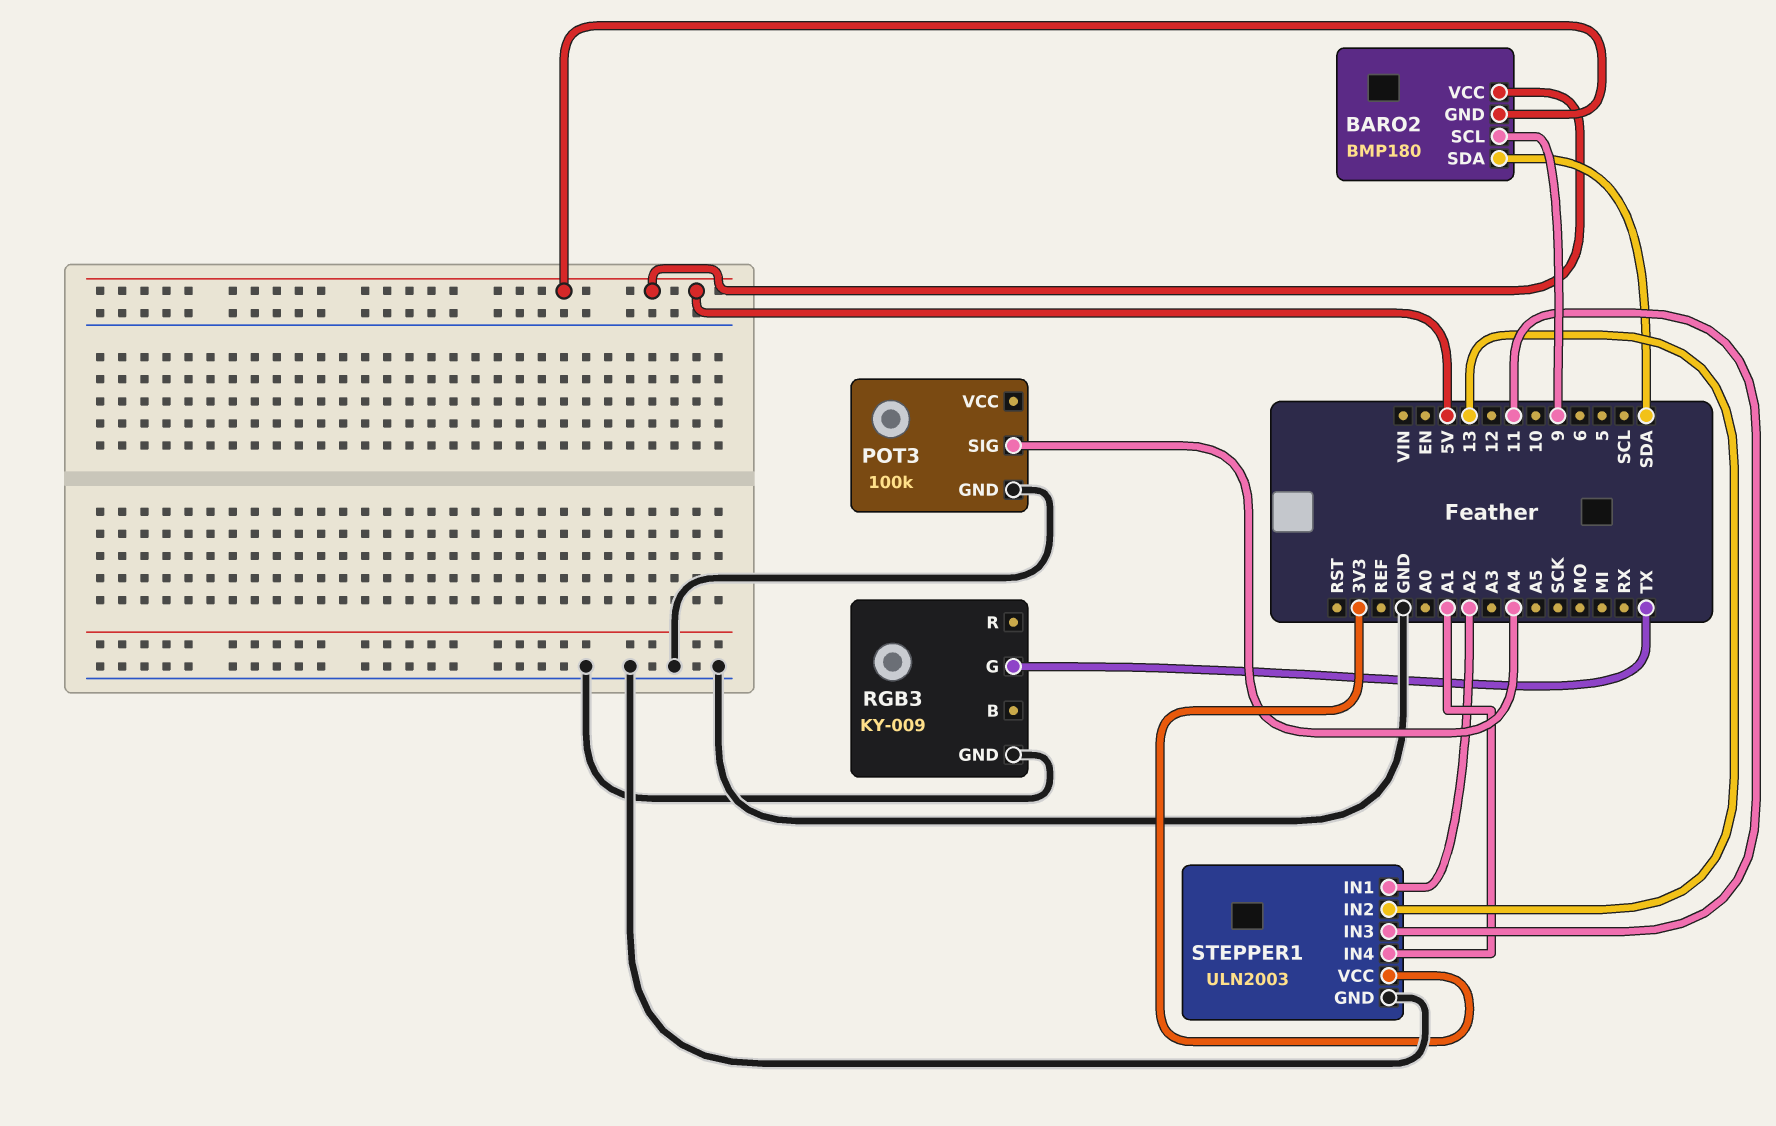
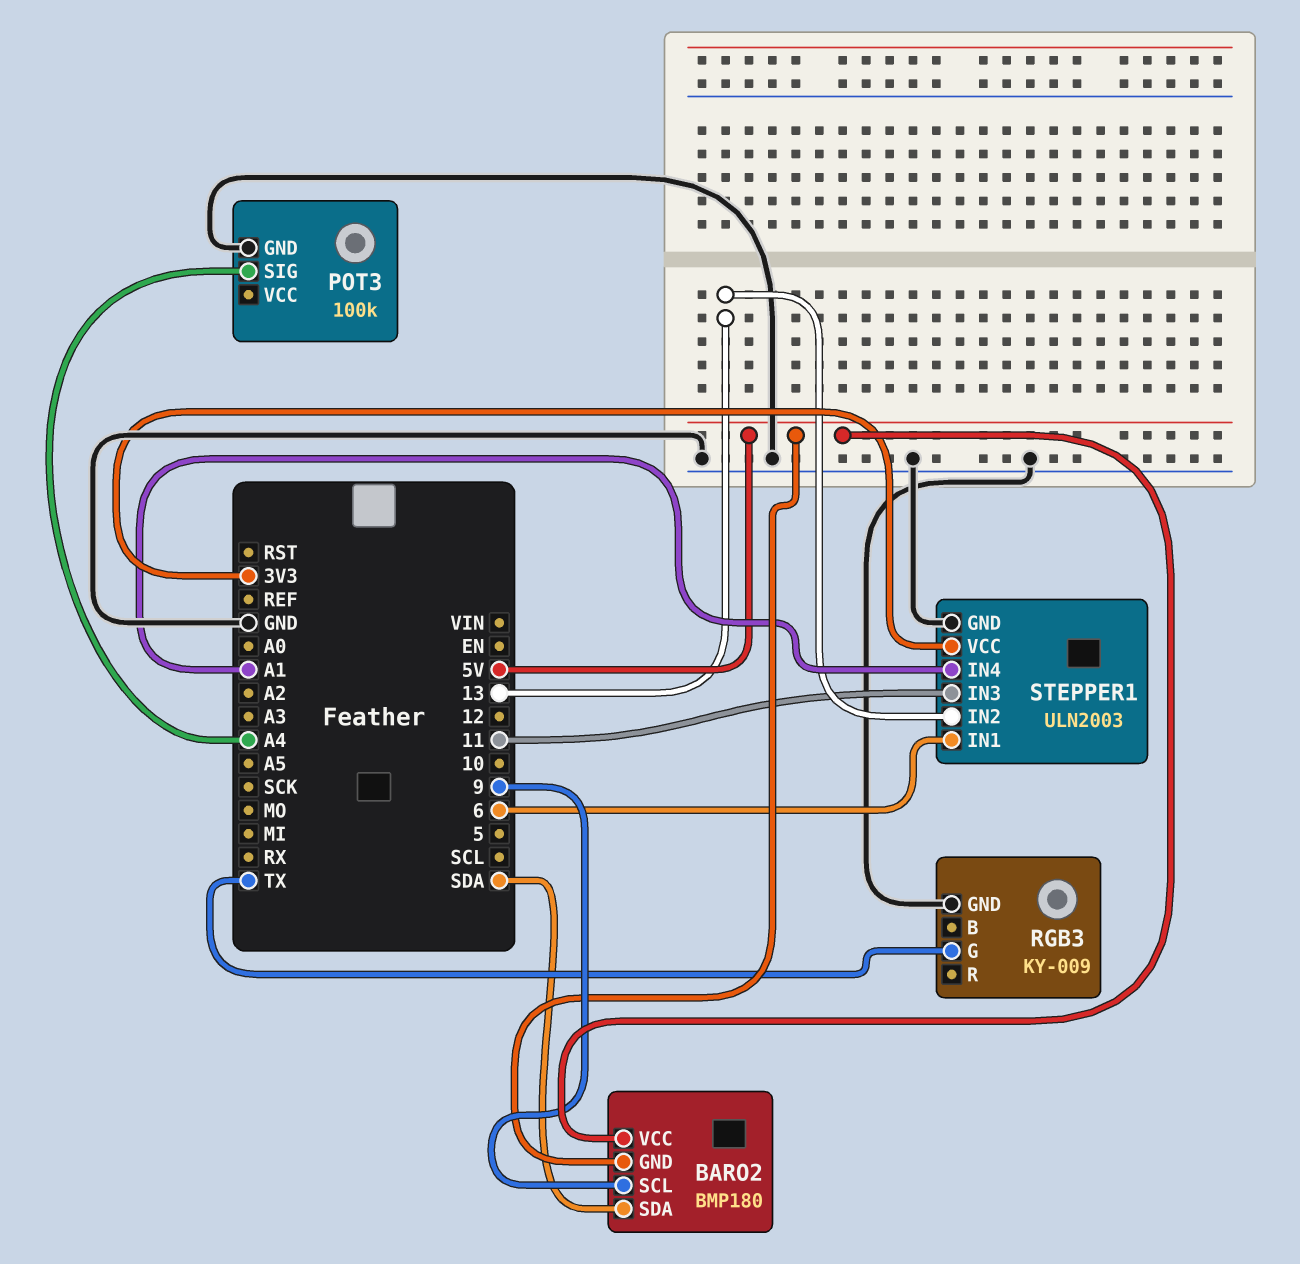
STEPPER1 pin IN1: A2 -> 6

